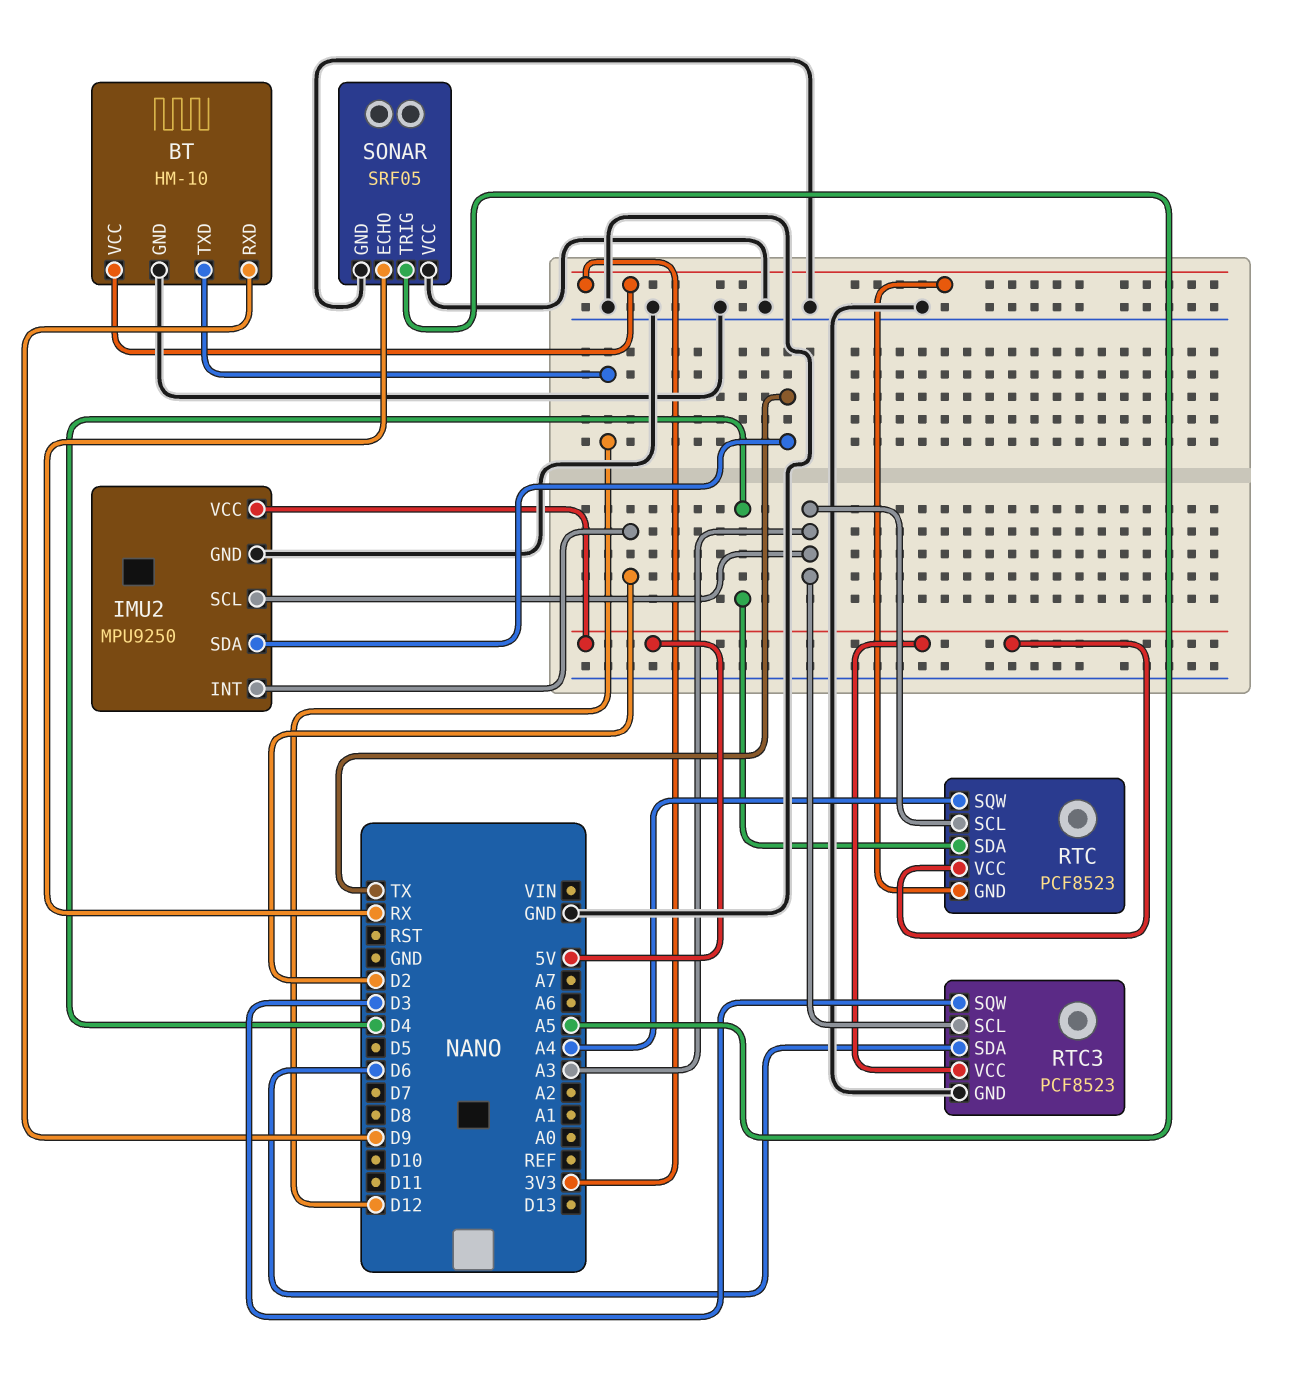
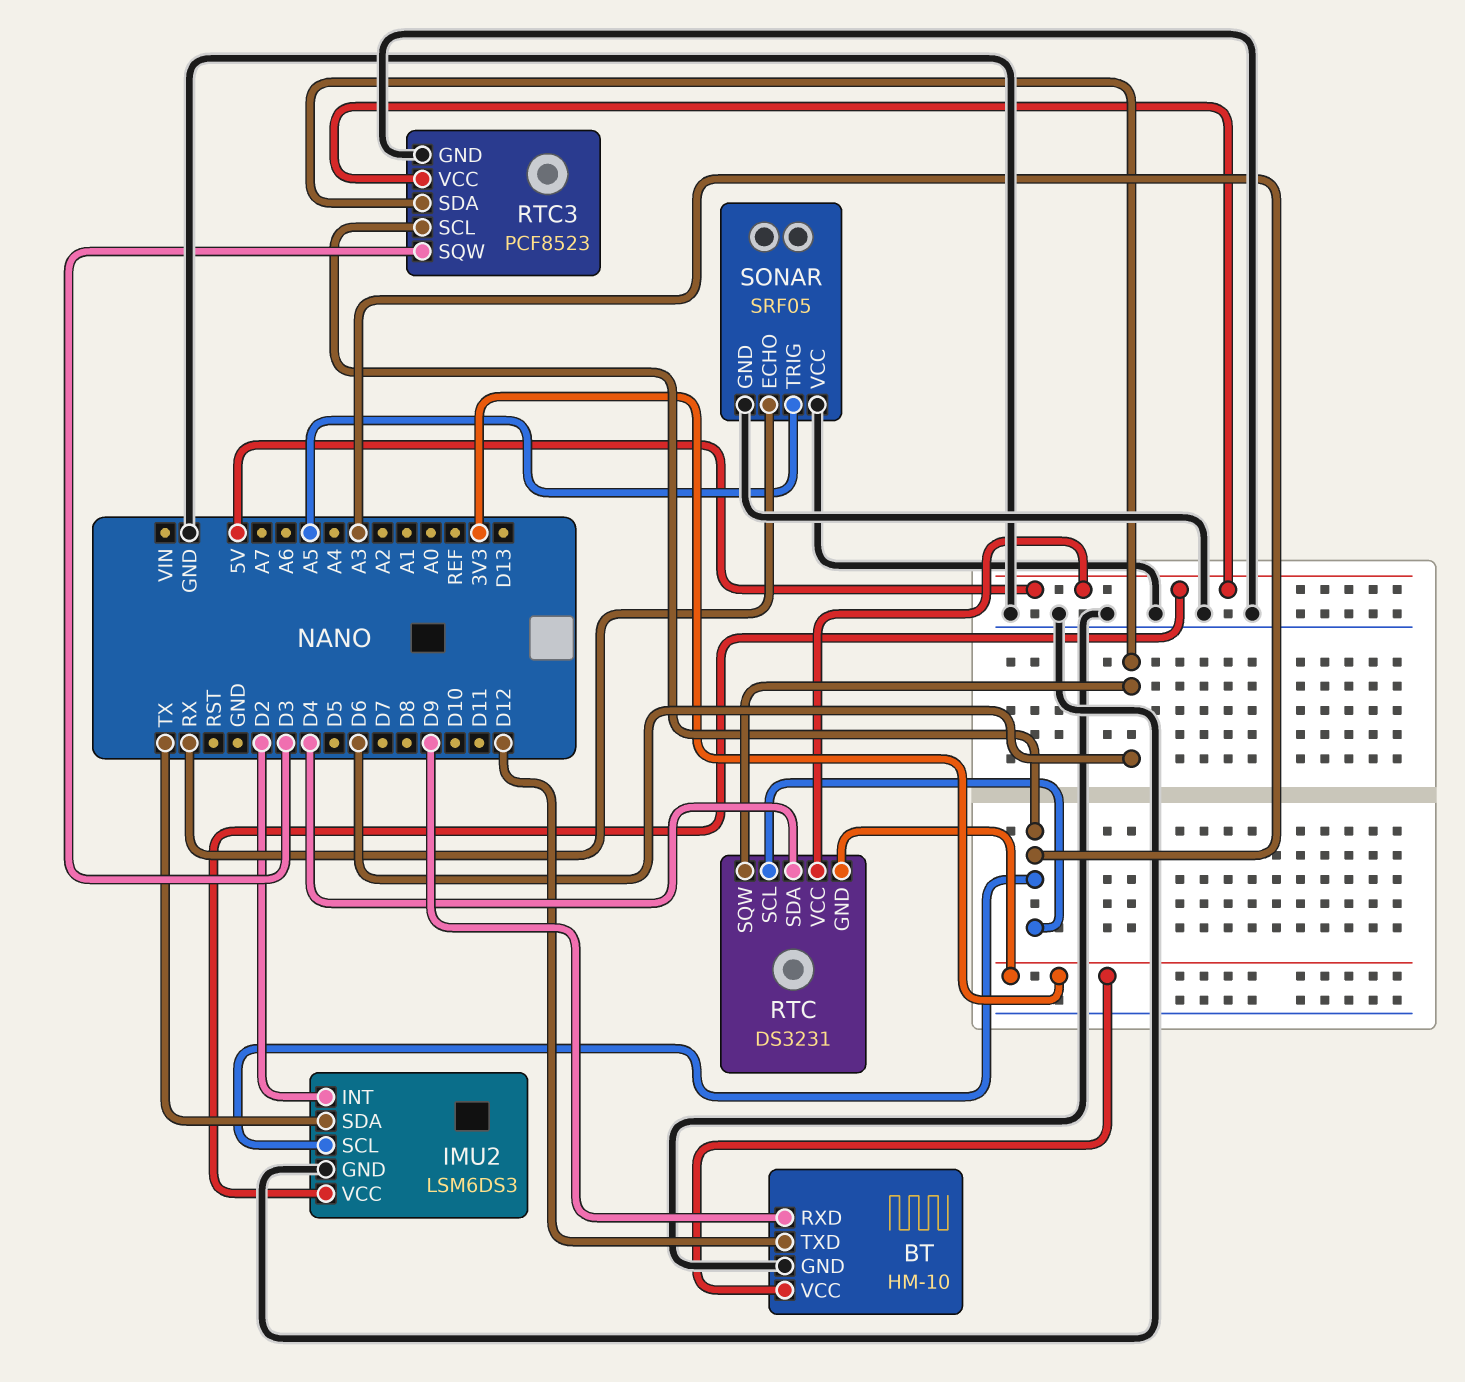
IMU2: MPU9250 -> LSM6DS3
RTC: PCF8523 -> DS3231
RTC pin SQW: A4 -> D6

